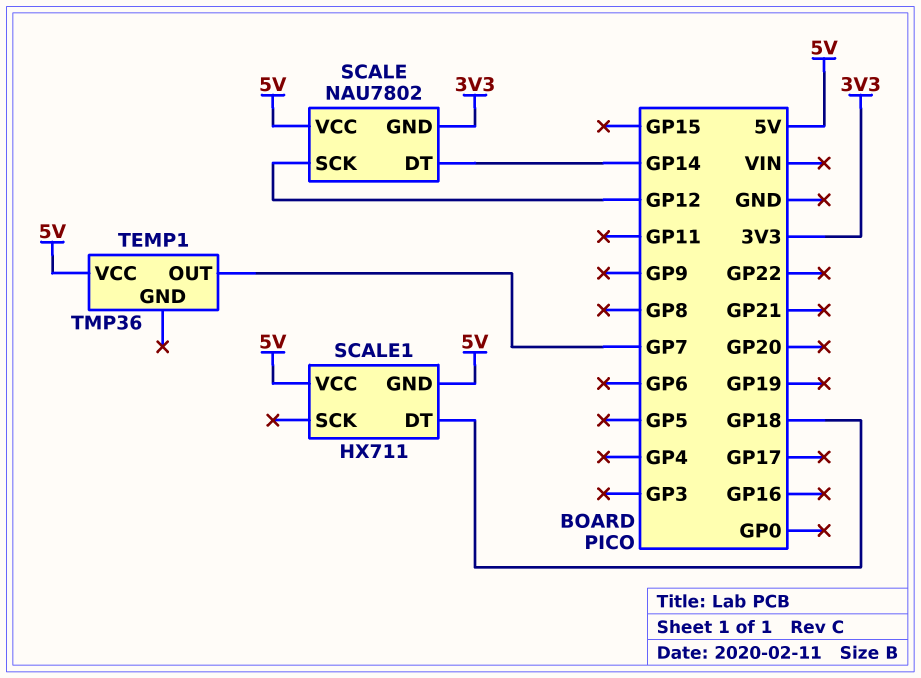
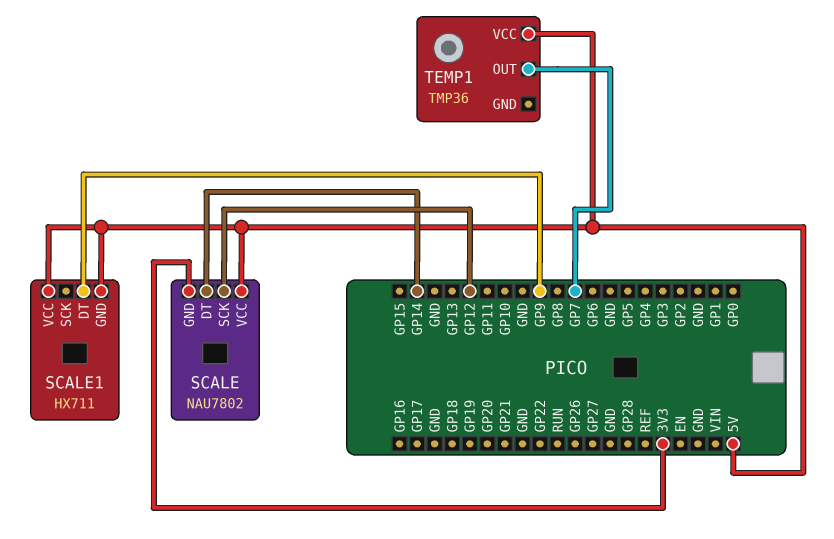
SCALE1 pin DT: GP18 -> GP9

